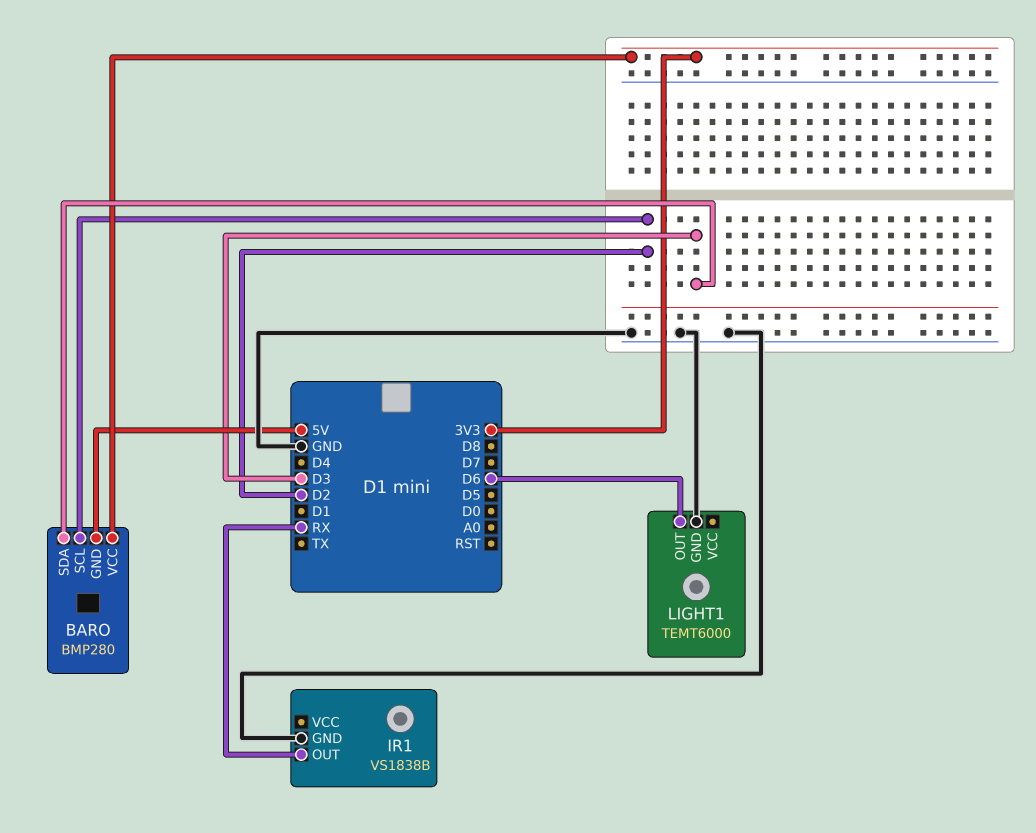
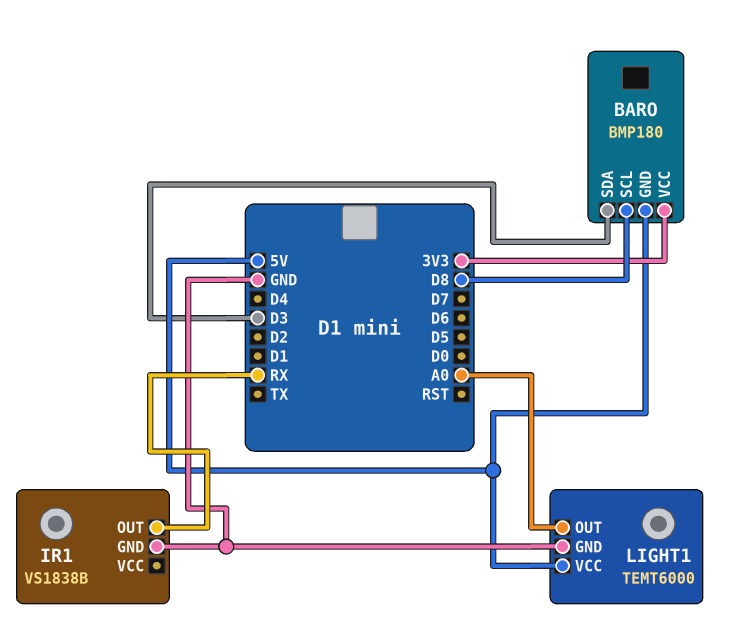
BARO: BMP280 -> BMP180
BARO pin SCL: D2 -> D8
LIGHT1 pin OUT: D6 -> A0
LIGHT1 pin VCC: none -> 5V

